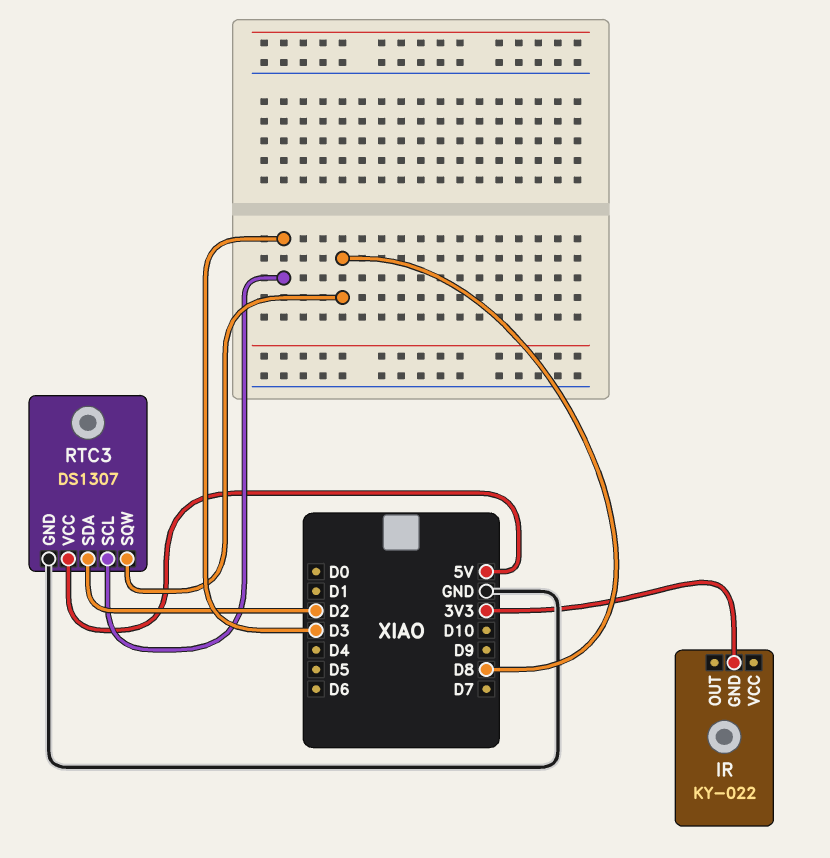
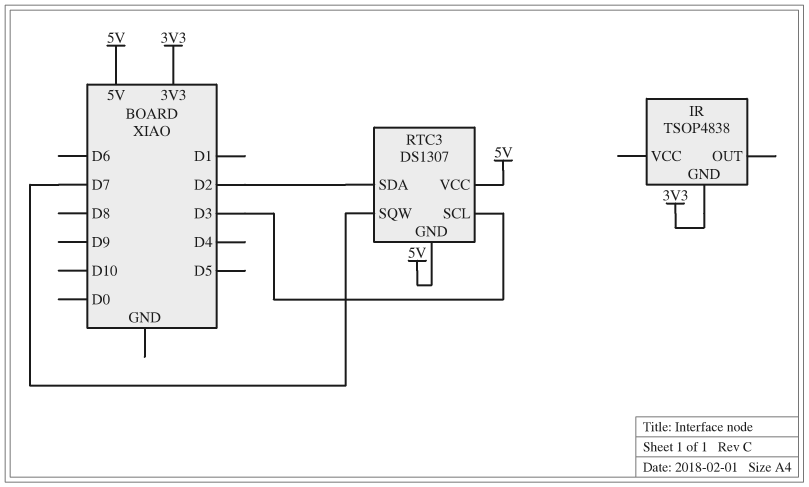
IR: KY-022 -> TSOP4838
RTC3 pin GND: GND -> 5V
RTC3 pin SQW: D8 -> D7

